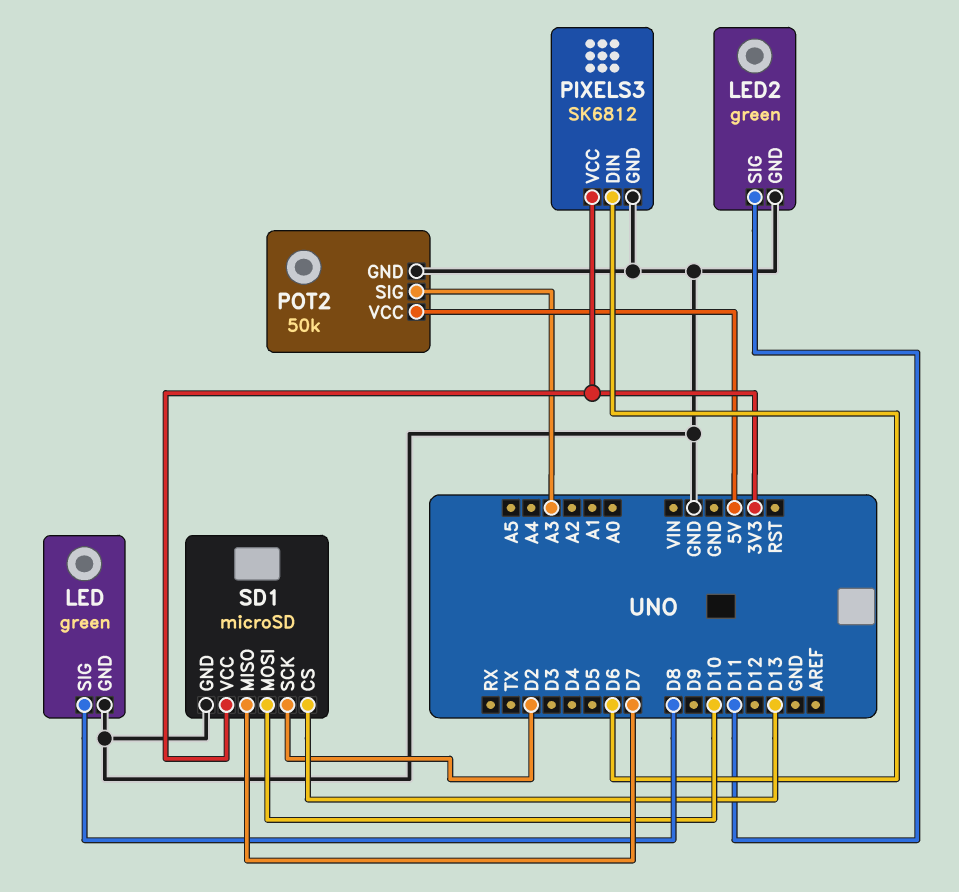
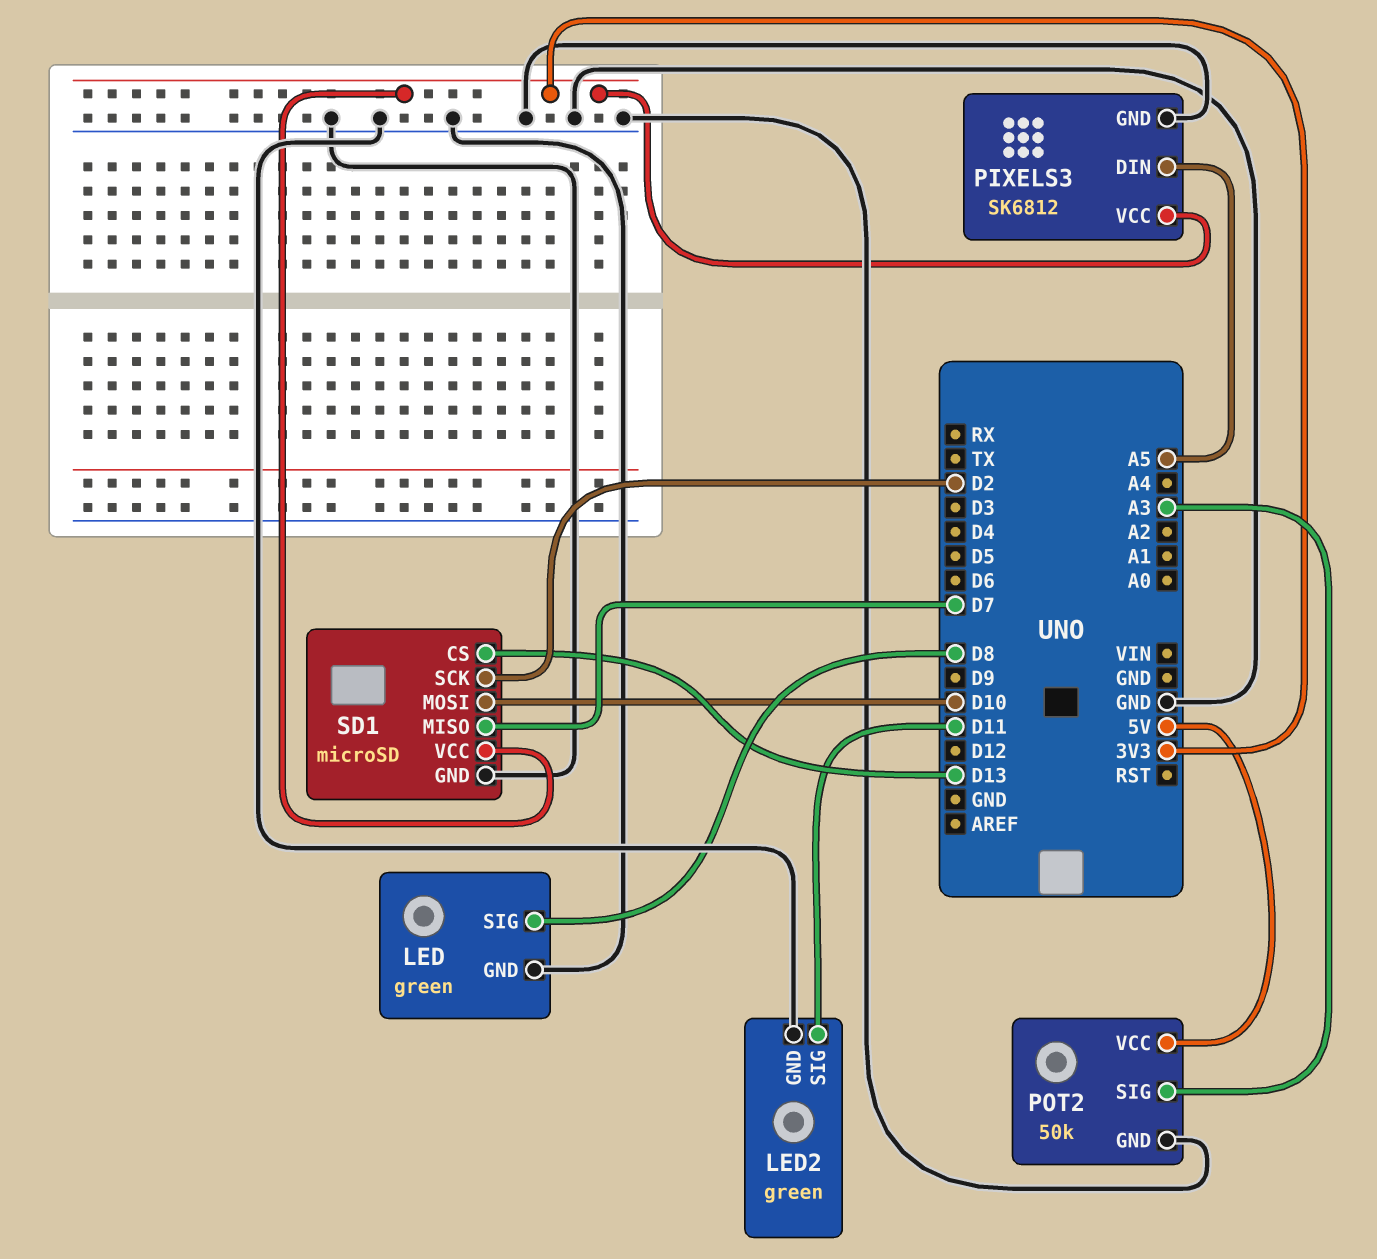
PIXELS3 pin DIN: D6 -> A5

